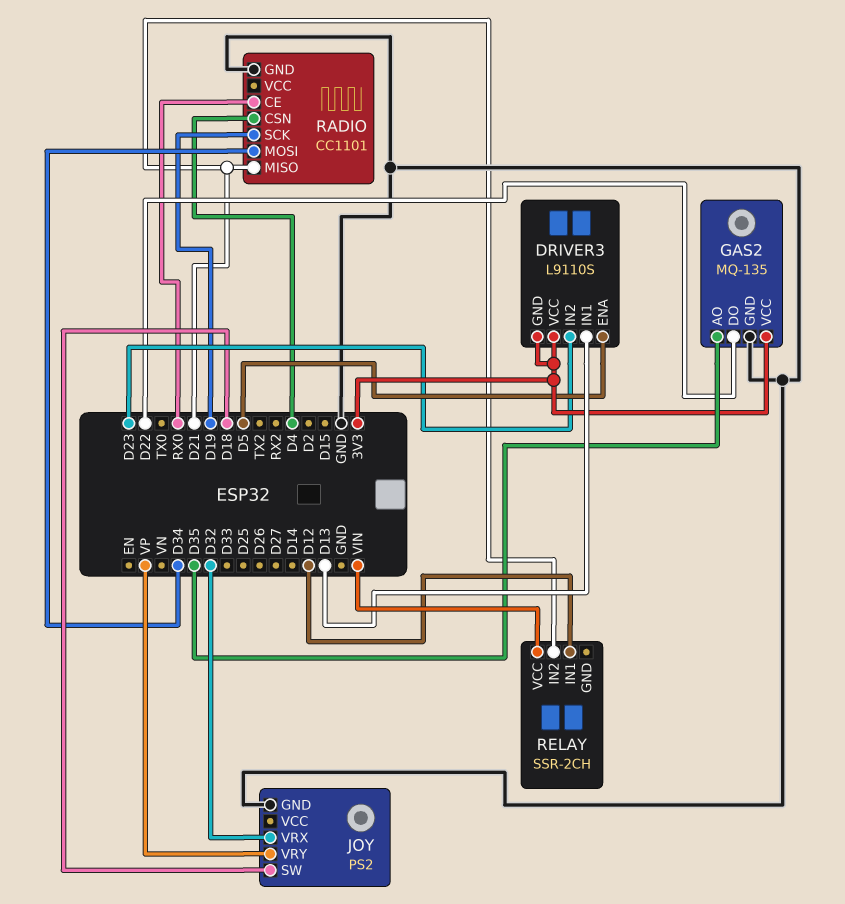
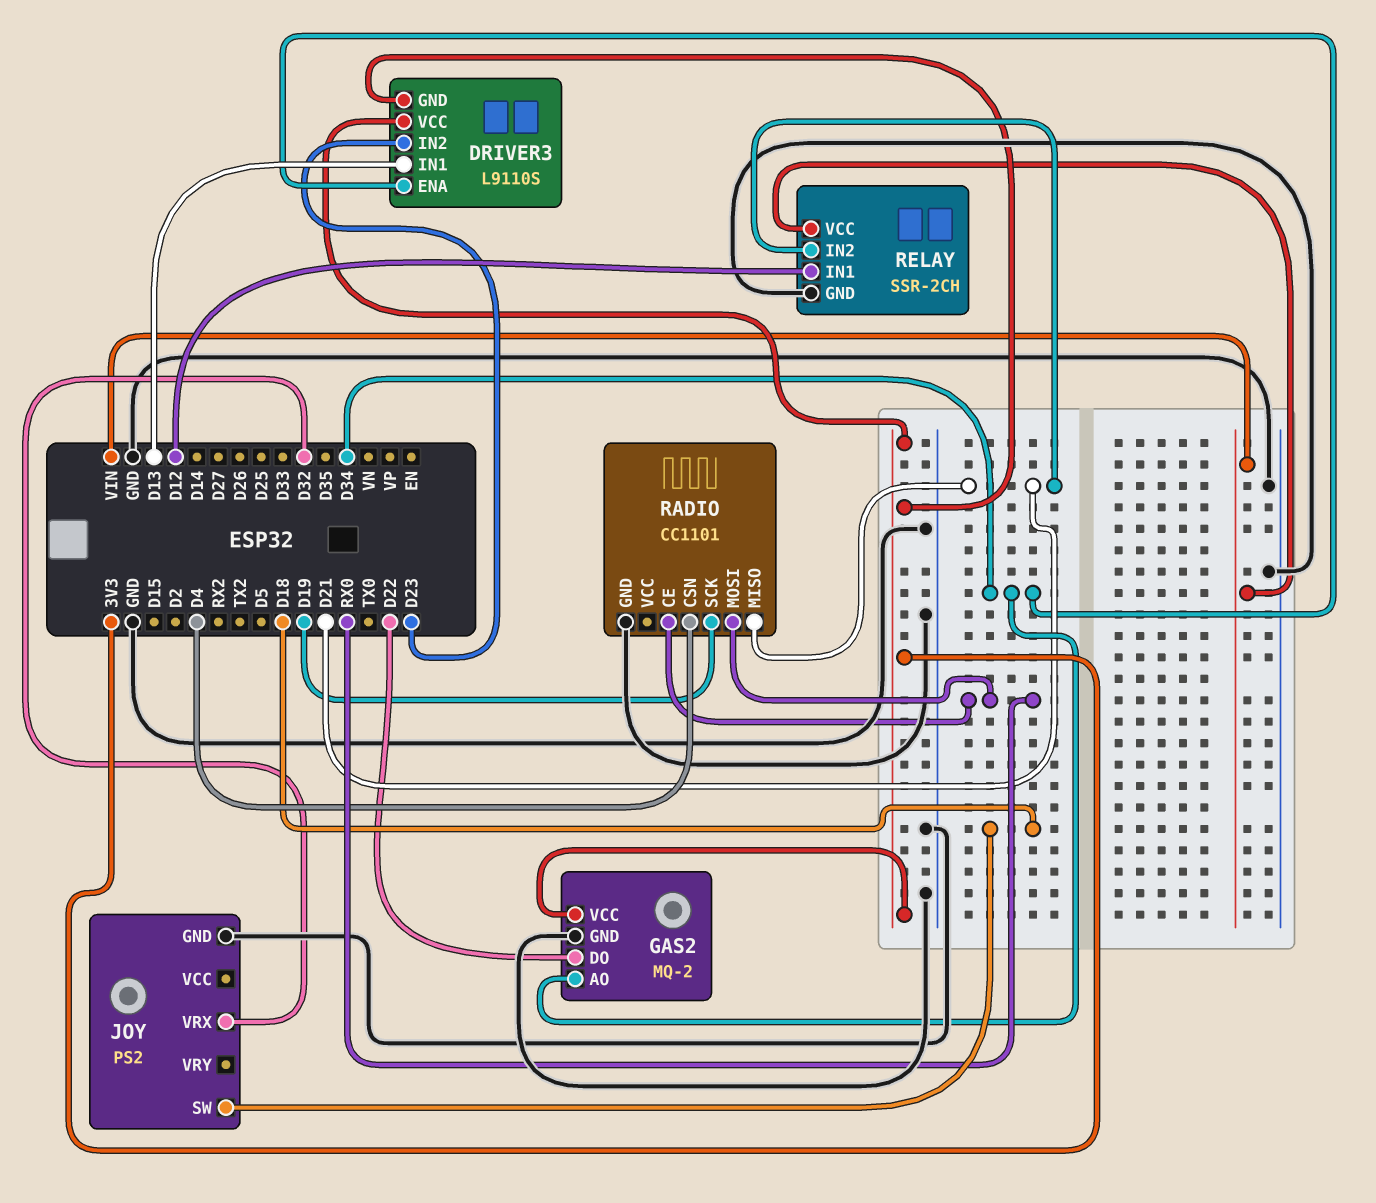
DRIVER3 pin ENA: D5 -> D34
GAS2: MQ-135 -> MQ-2
GAS2 pin AO: D35 -> D34
JOY pin VRY: VP -> none
RADIO pin MOSI: D34 -> RX0
RELAY pin GND: none -> GND

